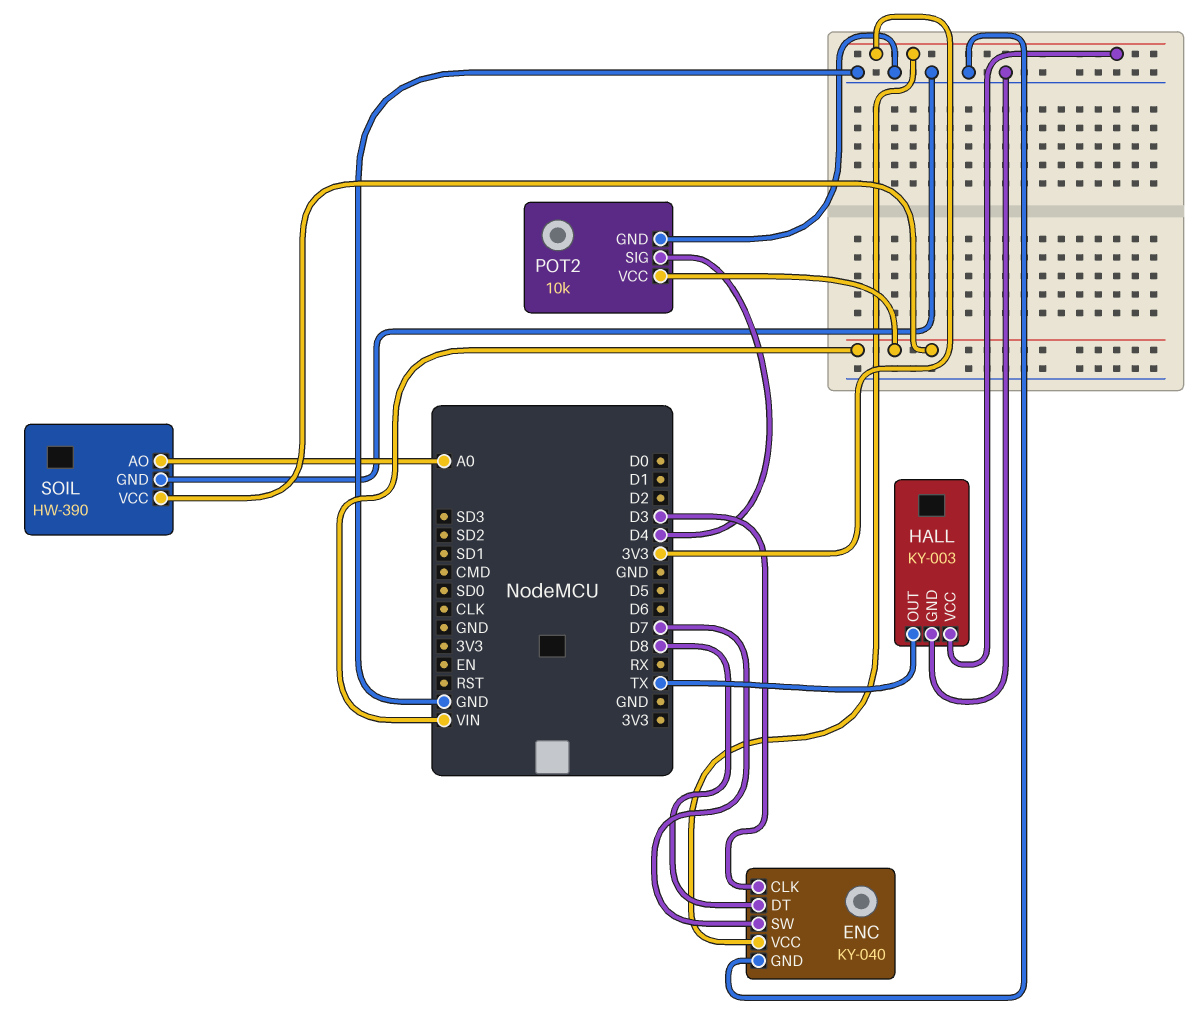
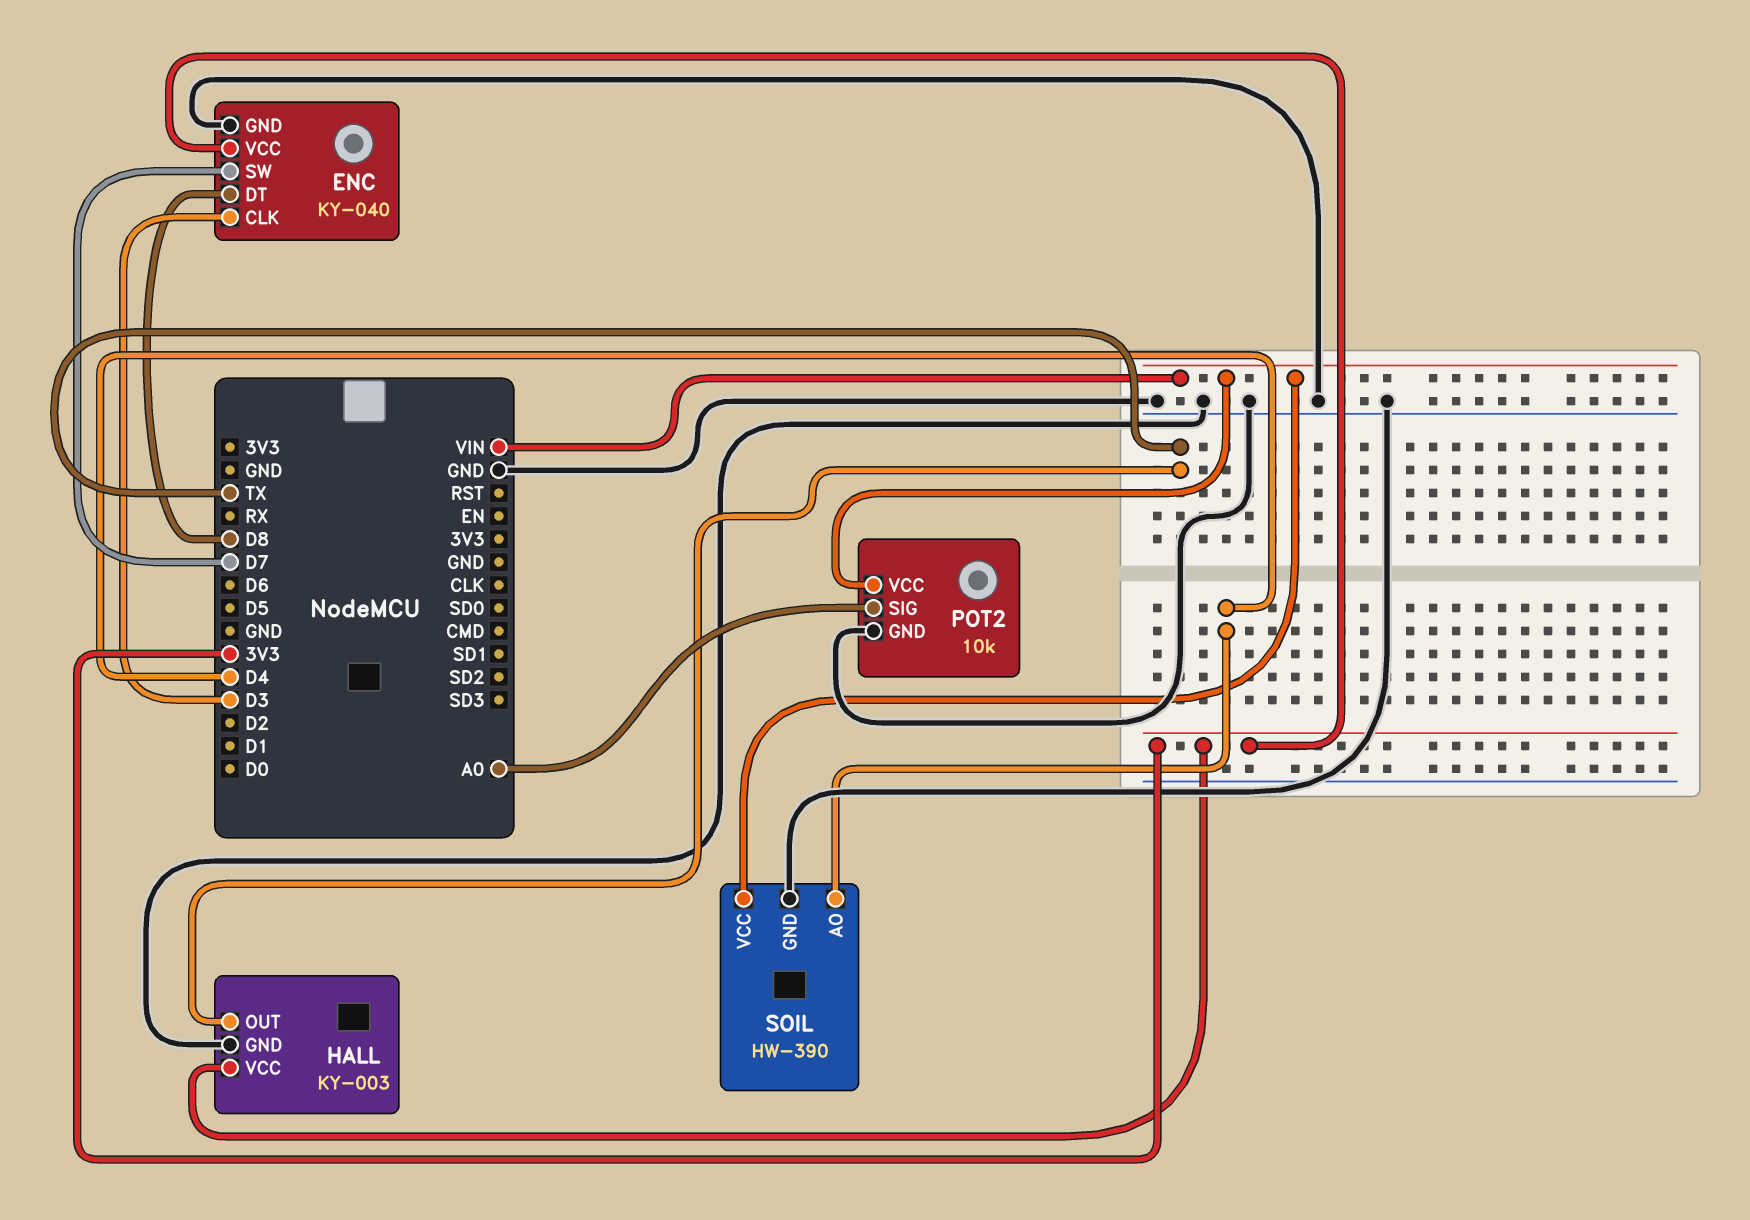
POT2 pin SIG: D4 -> A0
SOIL pin AO: A0 -> D4

